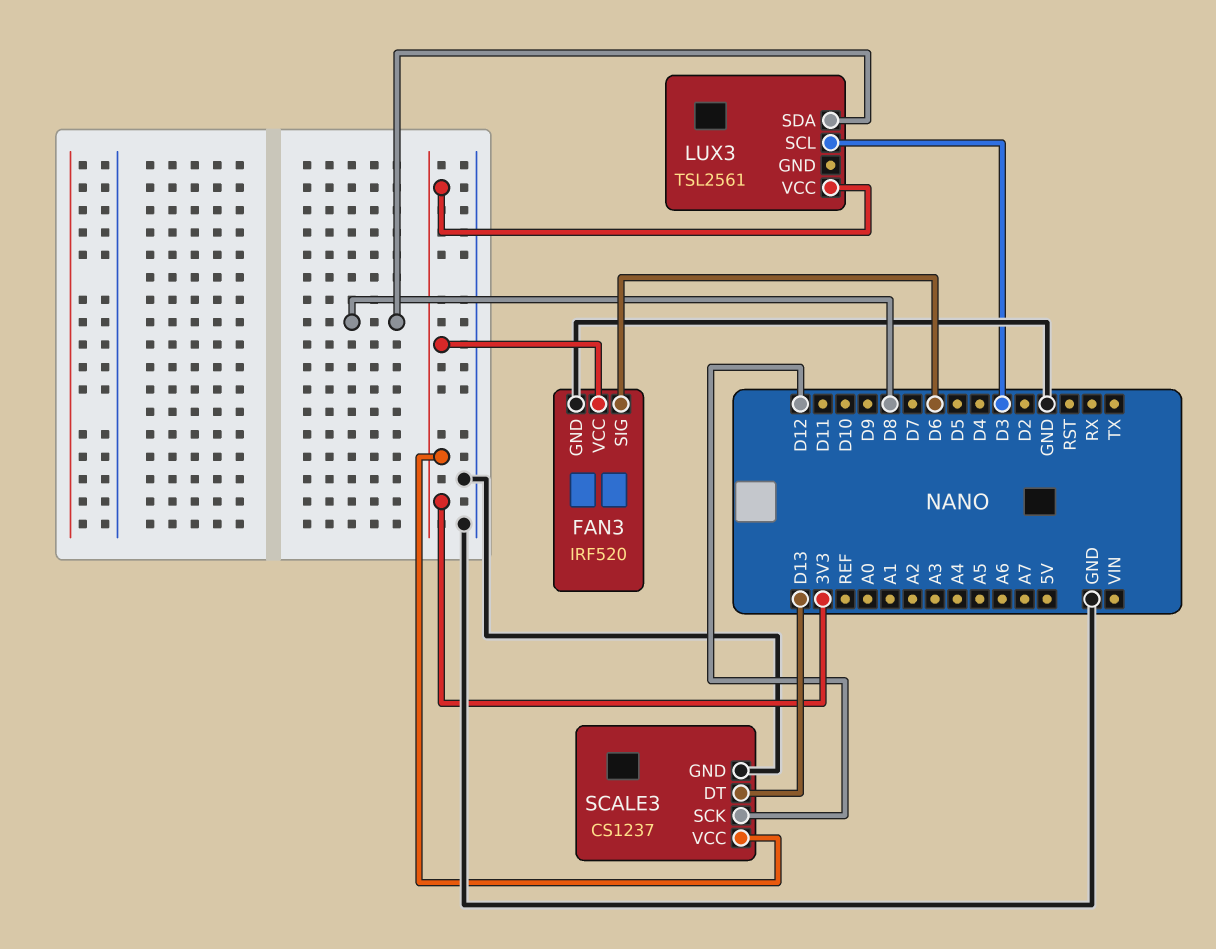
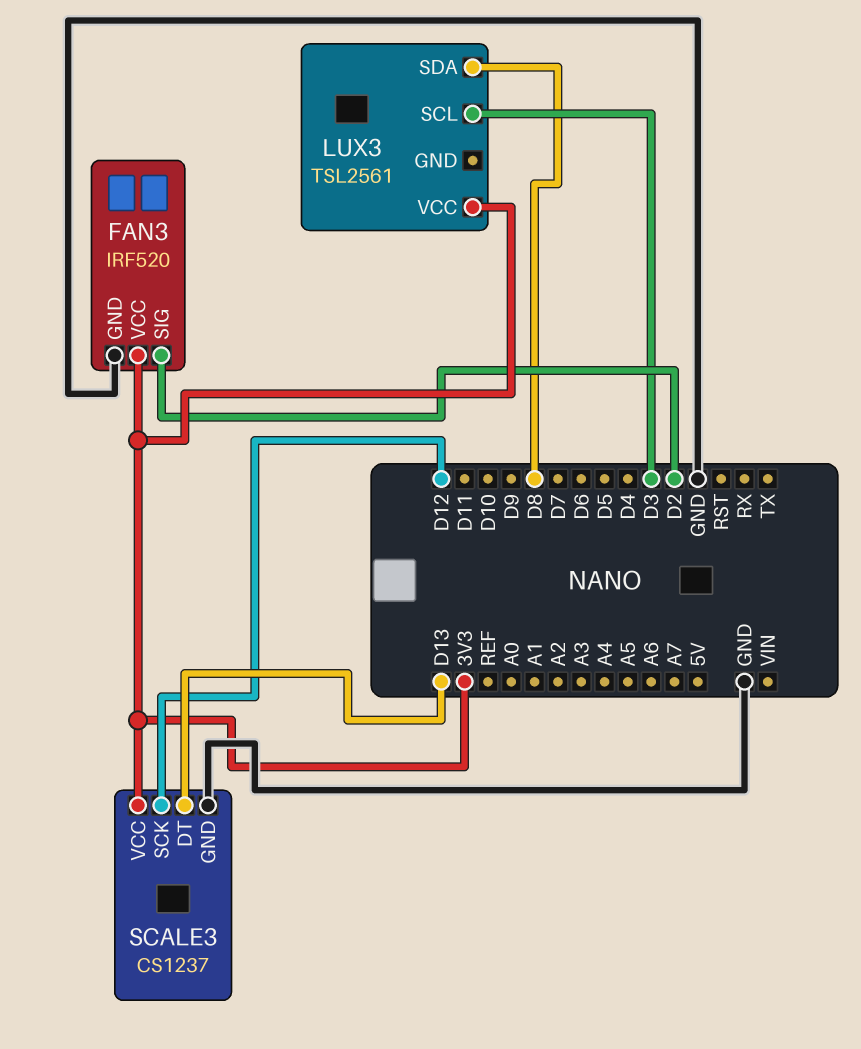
FAN3 pin SIG: D6 -> D2

